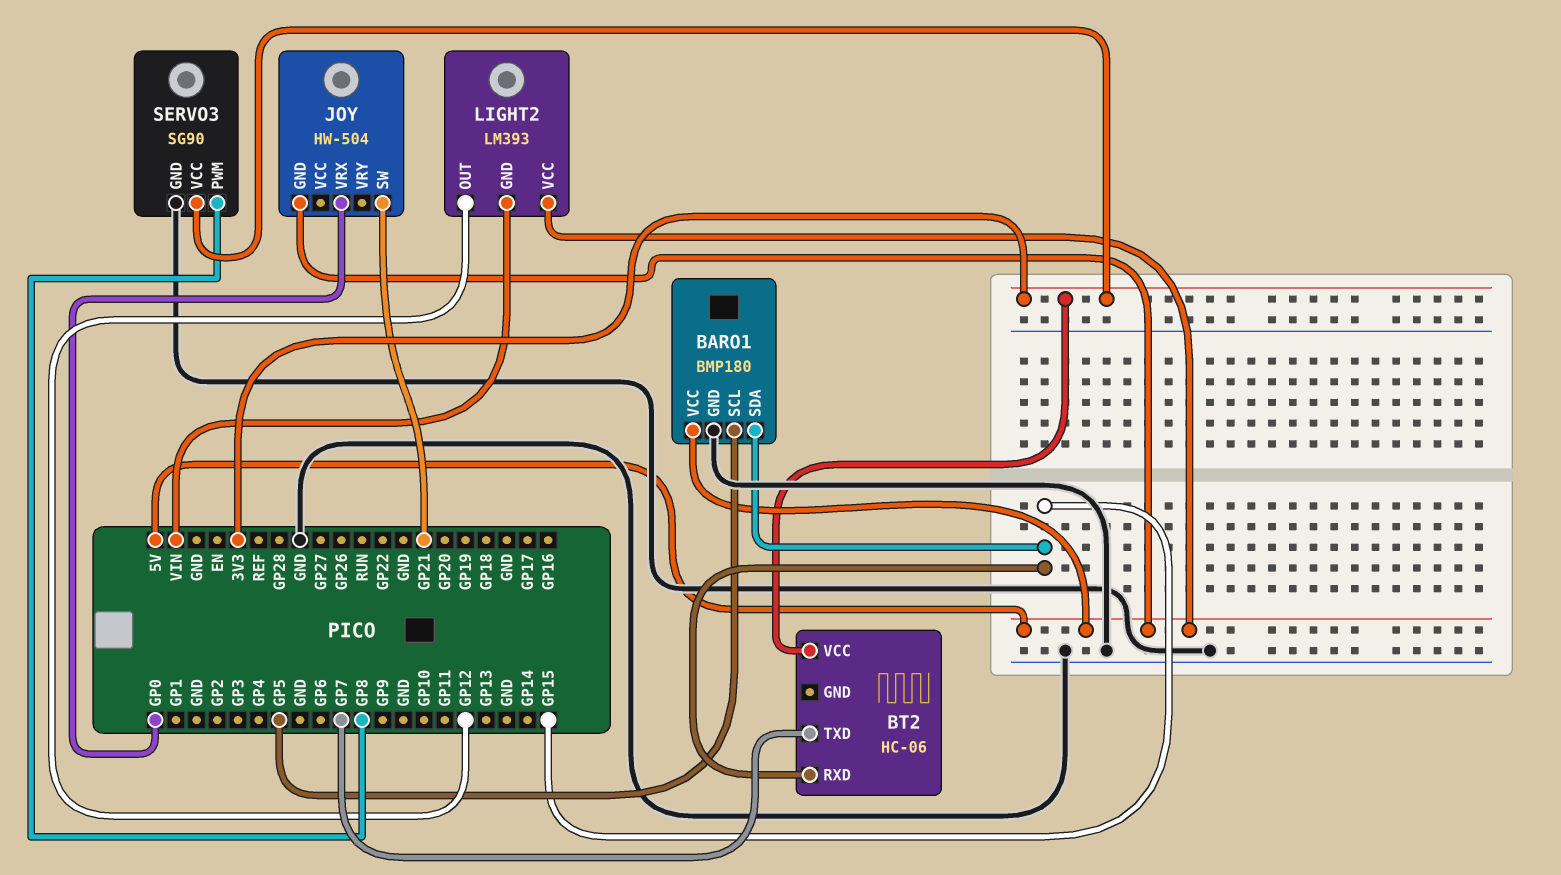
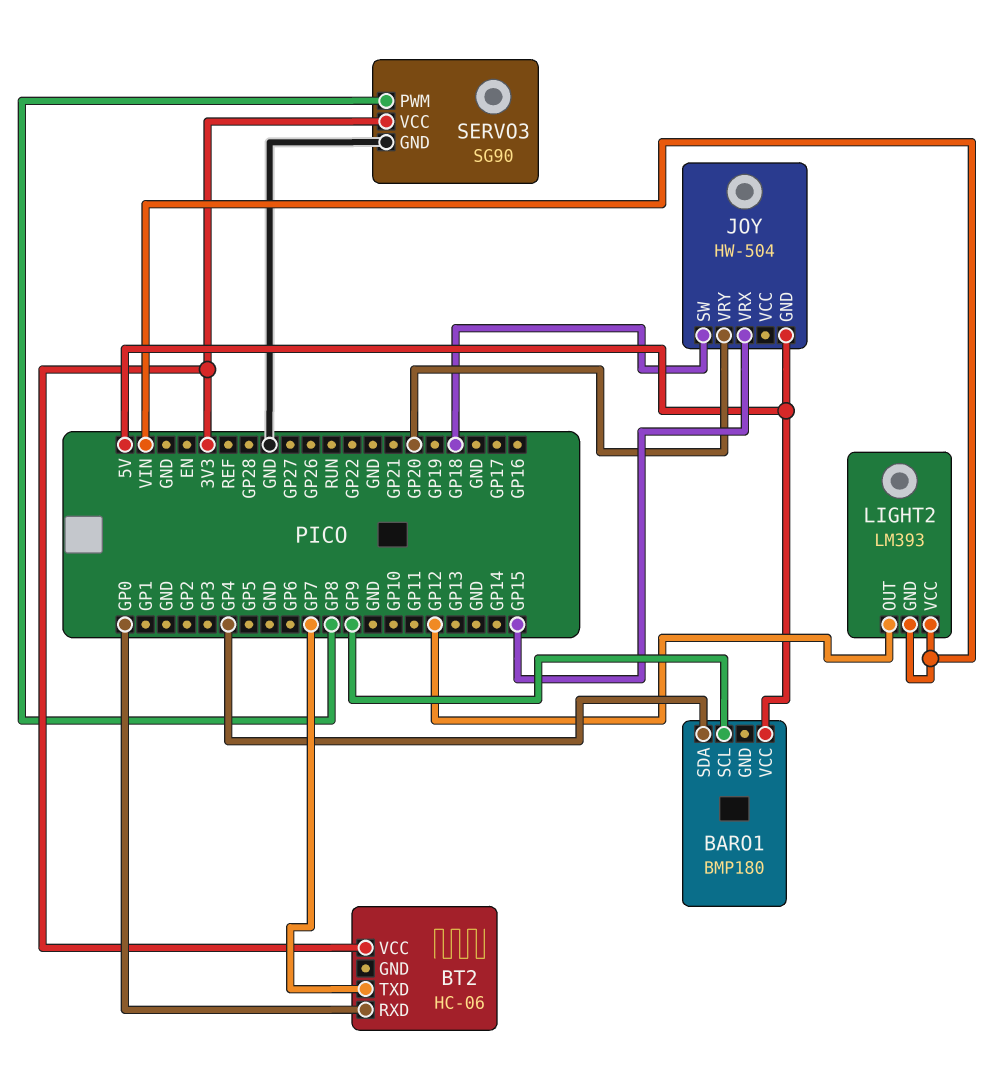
BARO1 pin GND: GND -> none
BARO1 pin SCL: GP5 -> GP9
BARO1 pin SDA: GP15 -> GP4
BT2 pin RXD: GP15 -> GP0
JOY pin SW: GP21 -> GP18
JOY pin VRX: GP0 -> GP15
JOY pin VRY: none -> GP20
LIGHT2 pin VCC: 5V -> VIN

